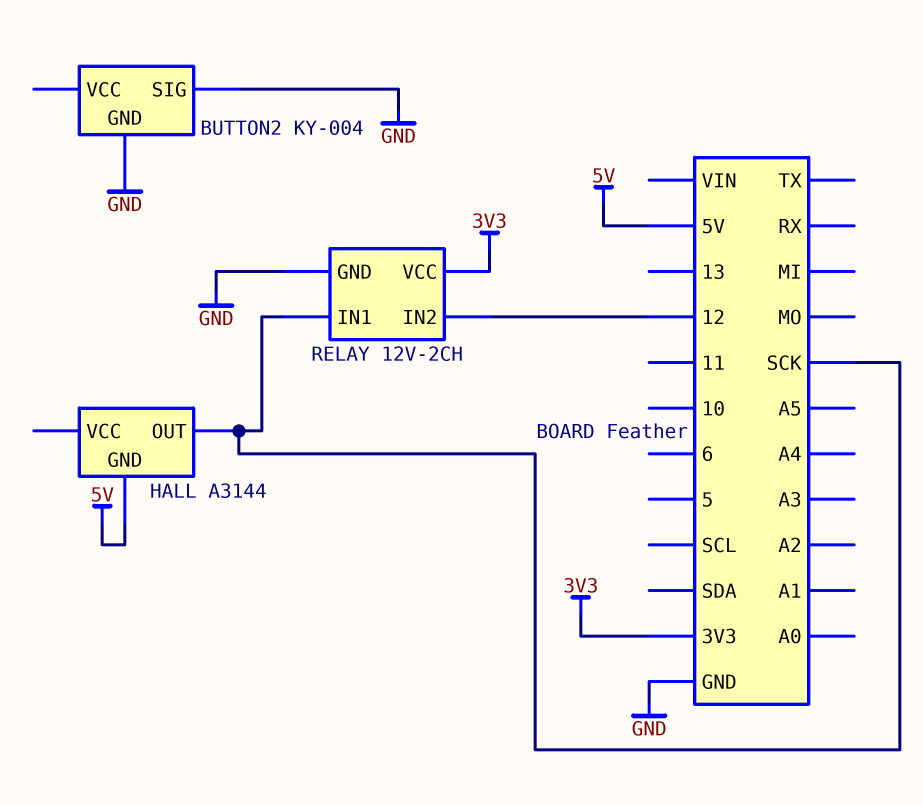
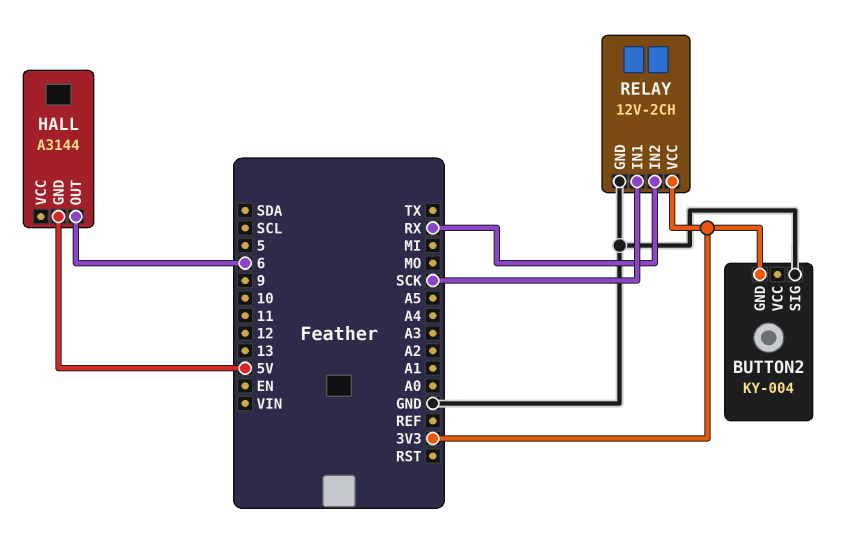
BUTTON2 pin GND: GND -> 3V3
HALL pin OUT: SCK -> 6
RELAY pin IN2: 12 -> RX

